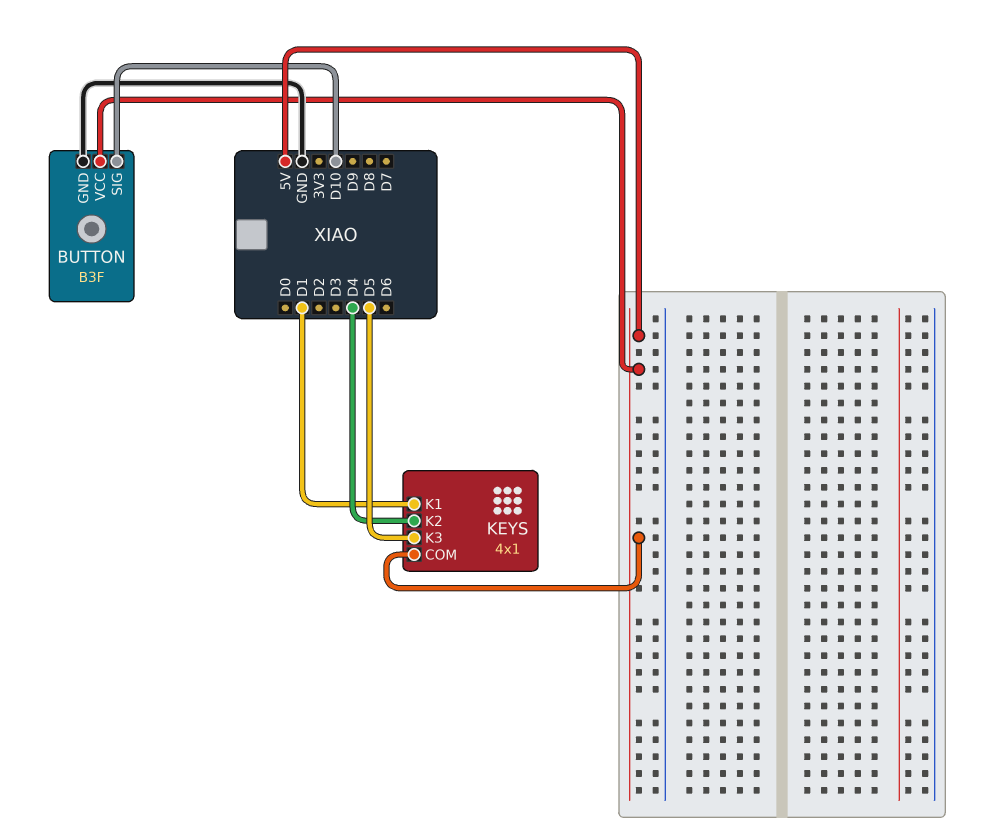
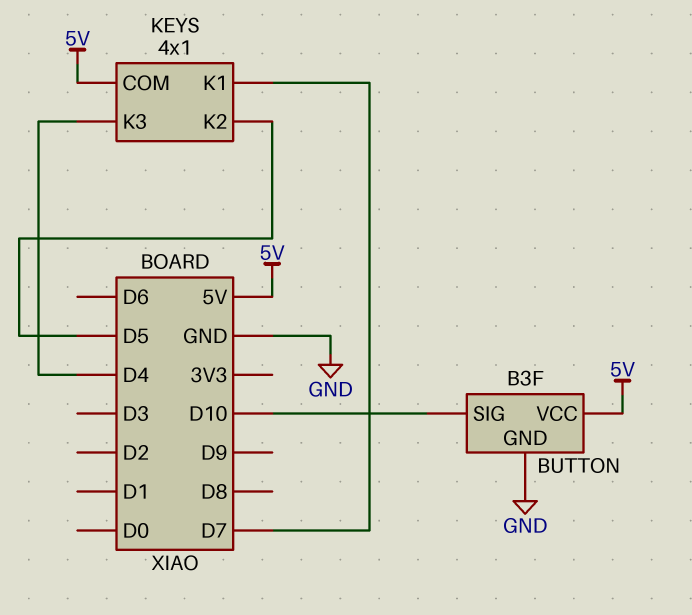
KEYS pin K1: D1 -> D7
KEYS pin K2: D4 -> D5
KEYS pin K3: D5 -> D4

